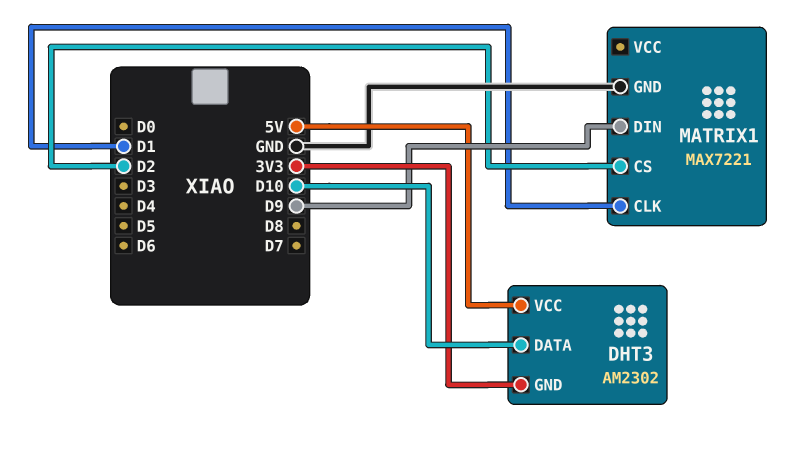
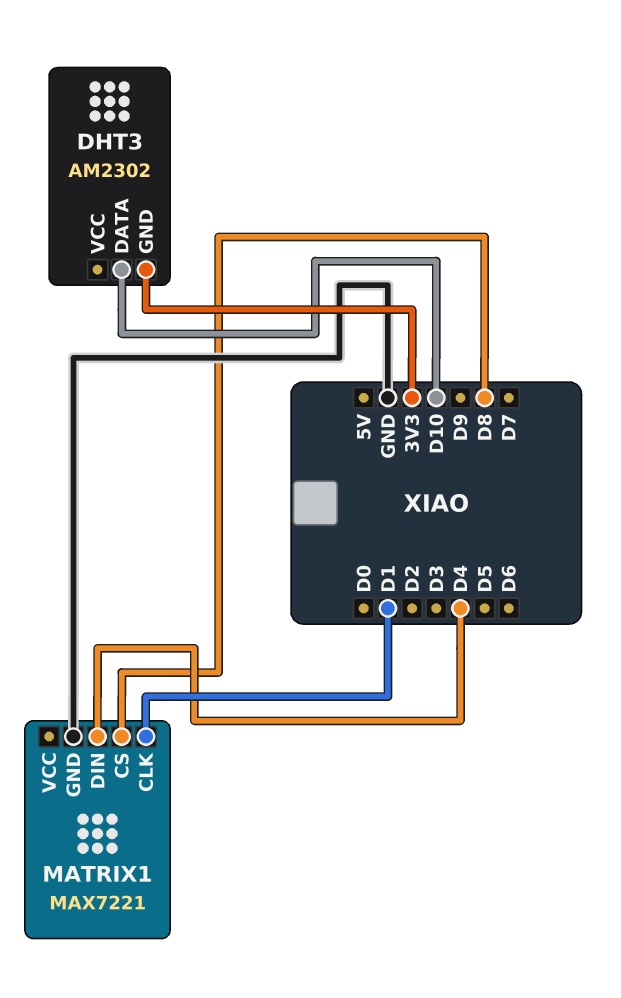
DHT3 pin VCC: 5V -> none
MATRIX1 pin CS: D2 -> D8
MATRIX1 pin DIN: D9 -> D4

